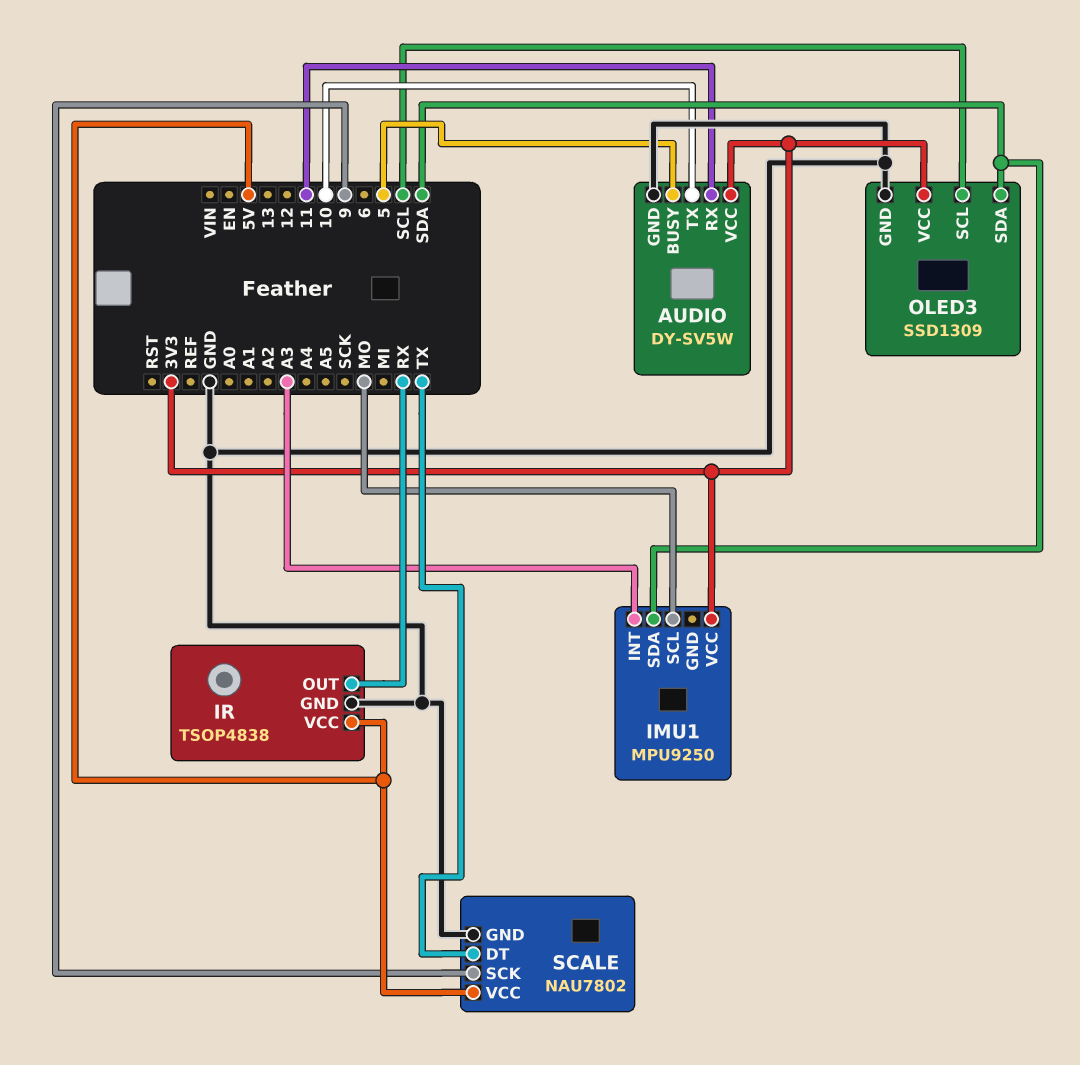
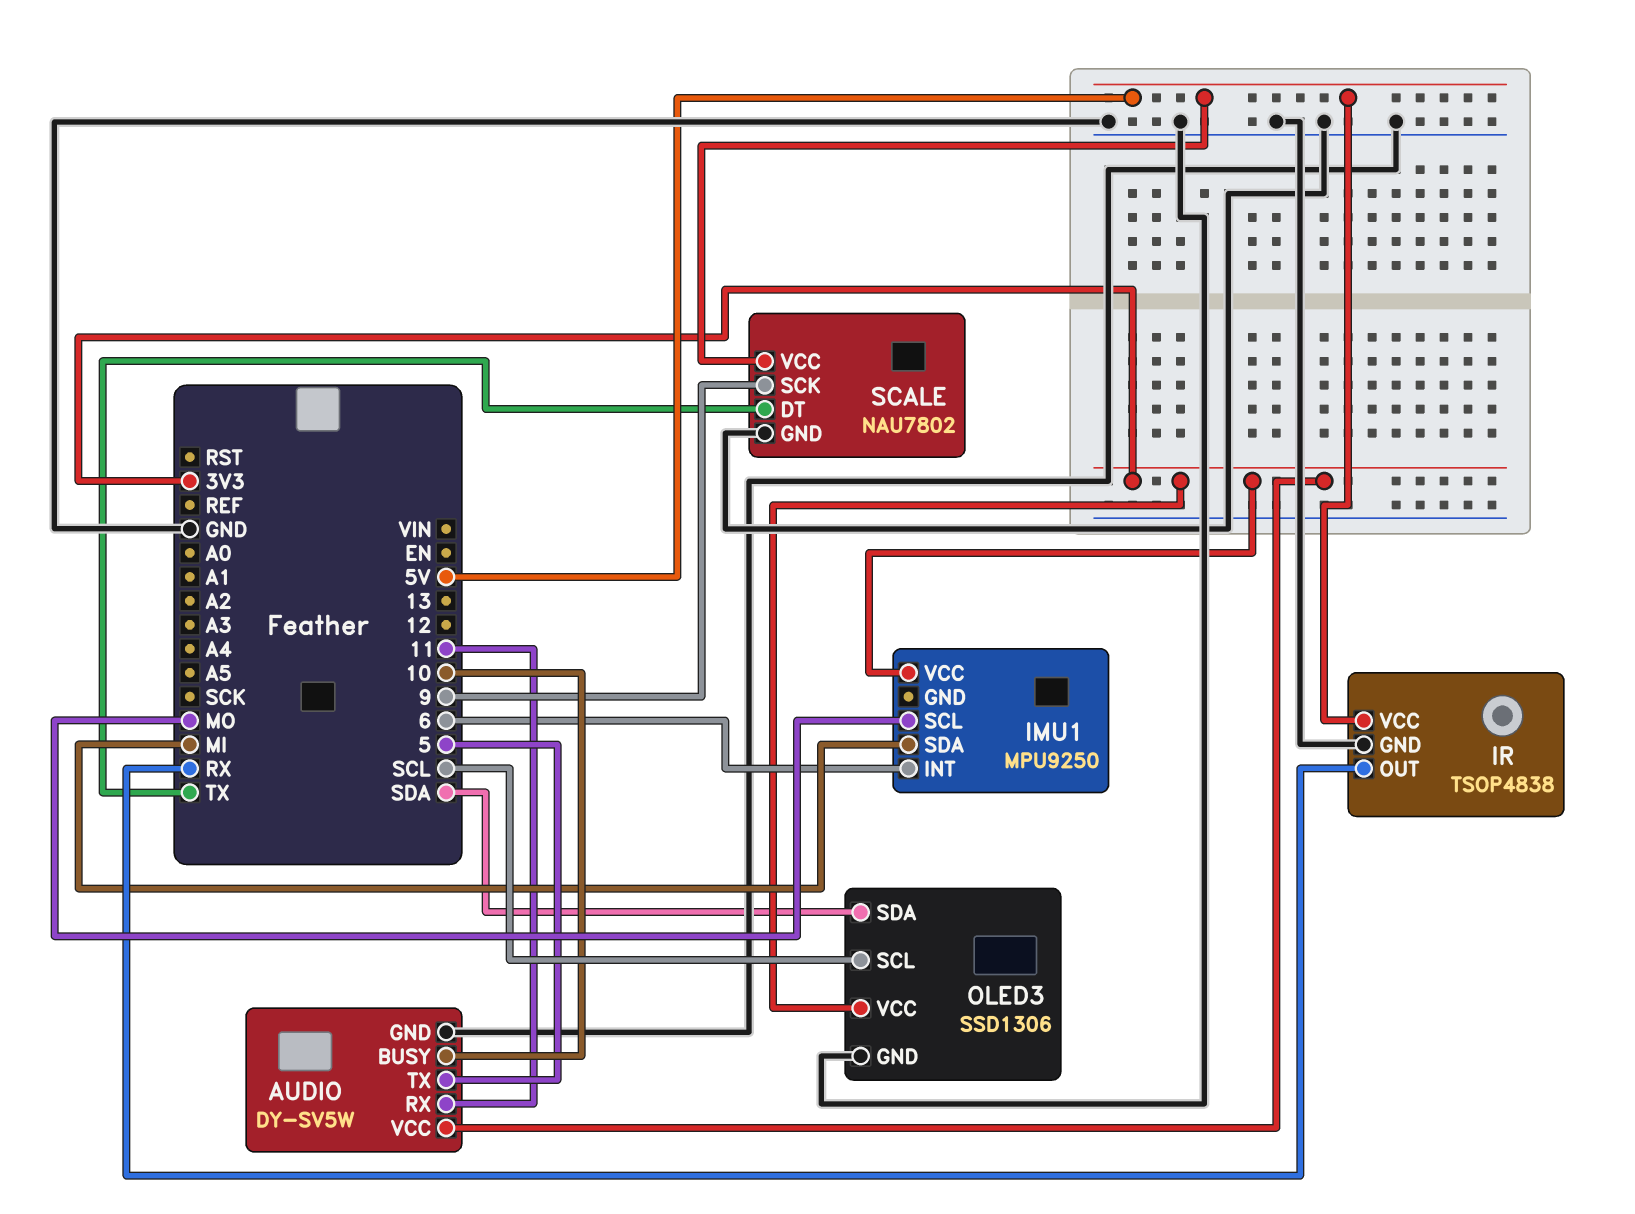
AUDIO pin BUSY: 5 -> 10
AUDIO pin TX: 10 -> 5
IMU1 pin INT: A3 -> 6
IMU1 pin SDA: SDA -> MI
OLED3: SSD1309 -> SSD1306

